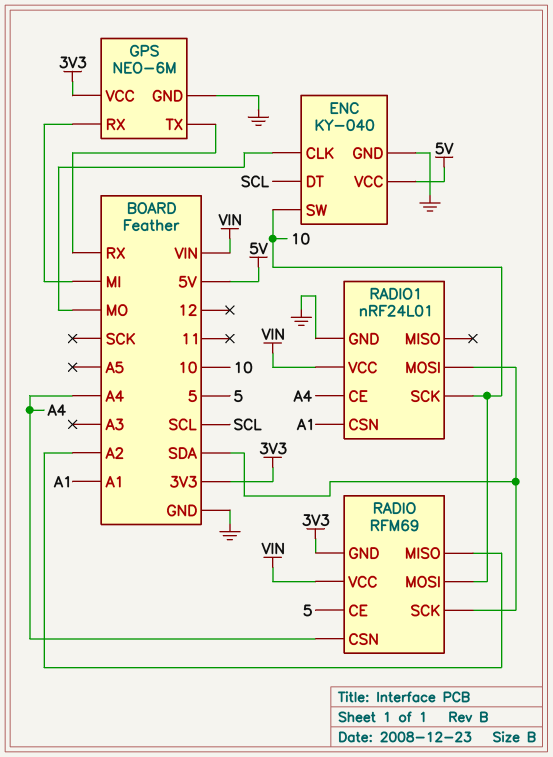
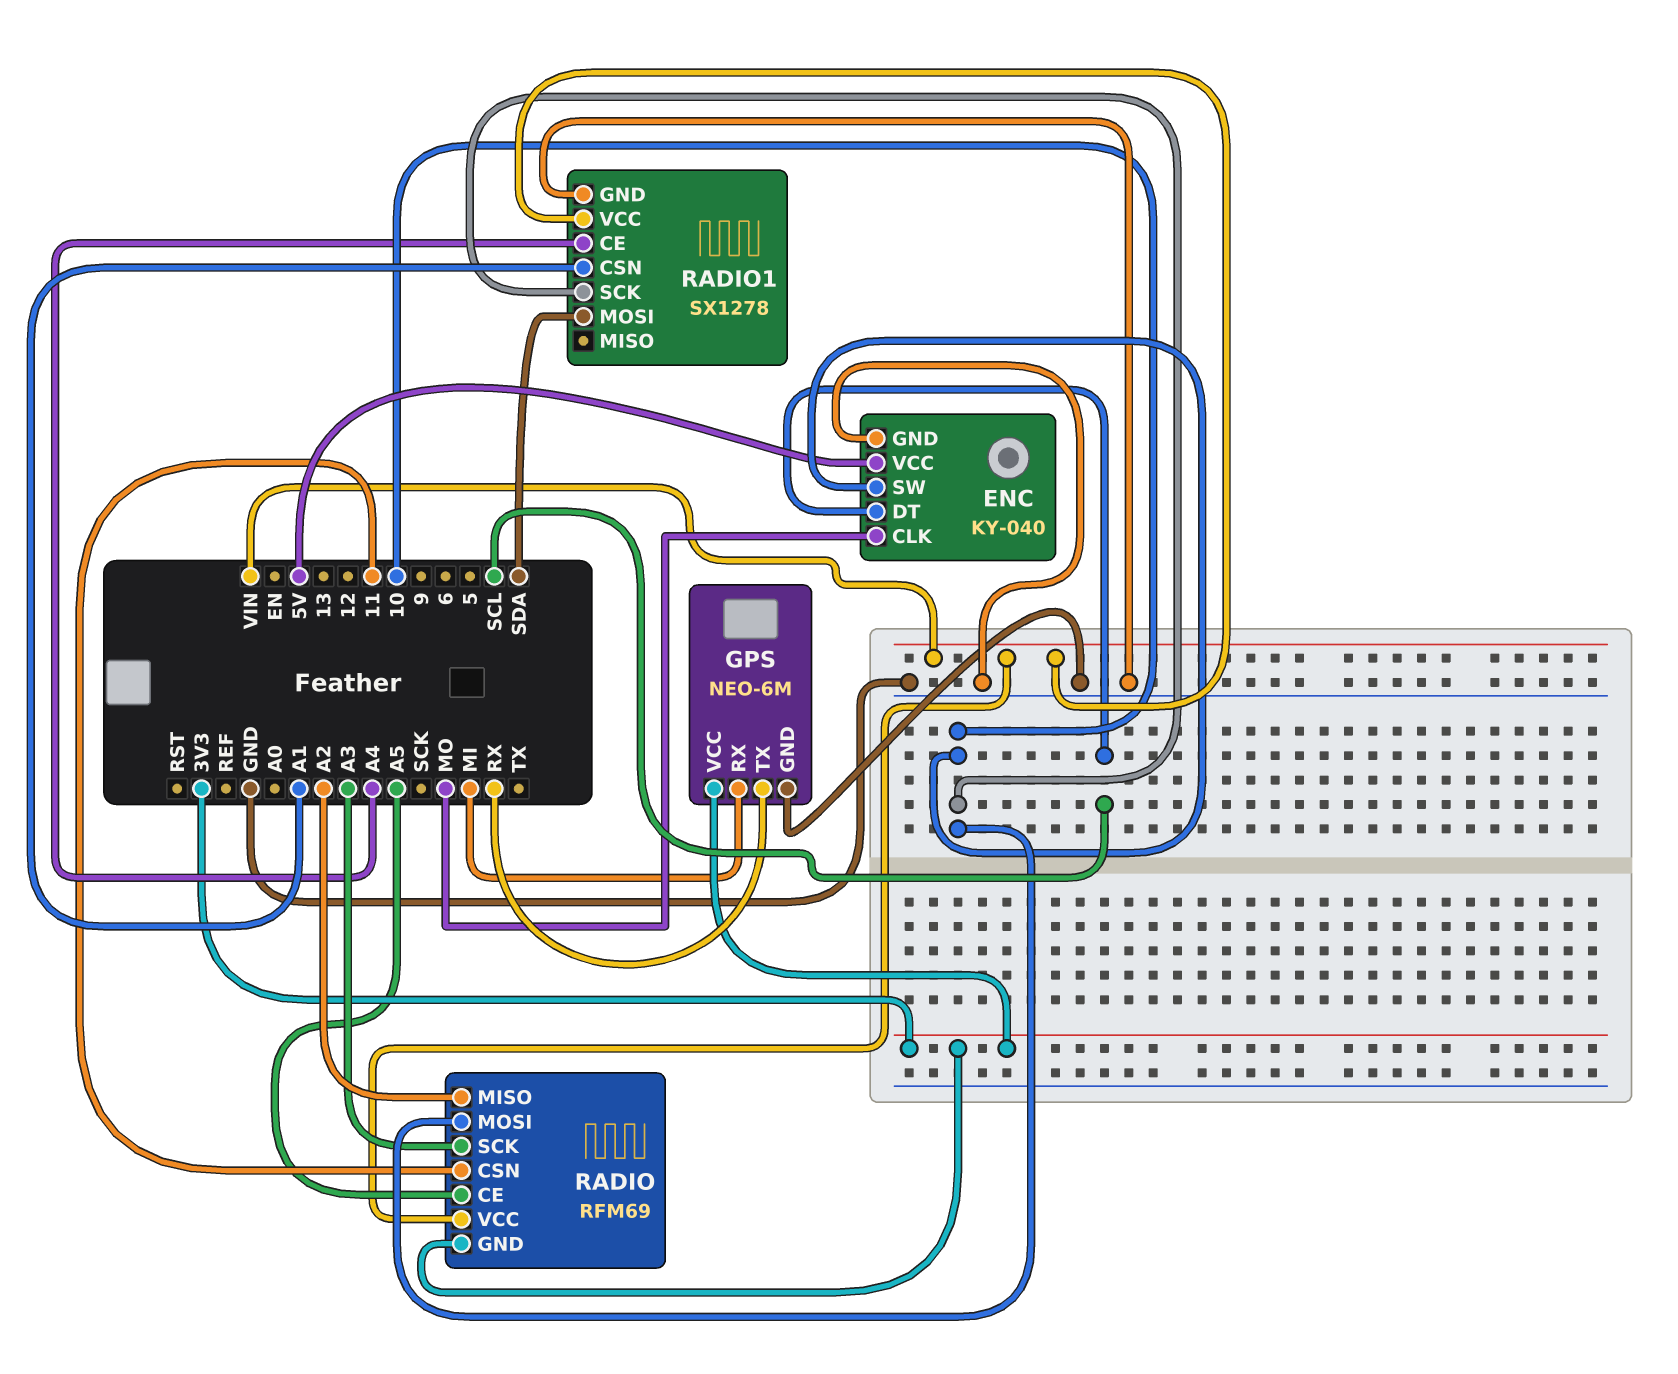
RADIO pin CE: 5 -> A5
RADIO pin CSN: A4 -> 11
RADIO pin SCK: SDA -> A3
RADIO1: nRF24L01 -> SX1278

